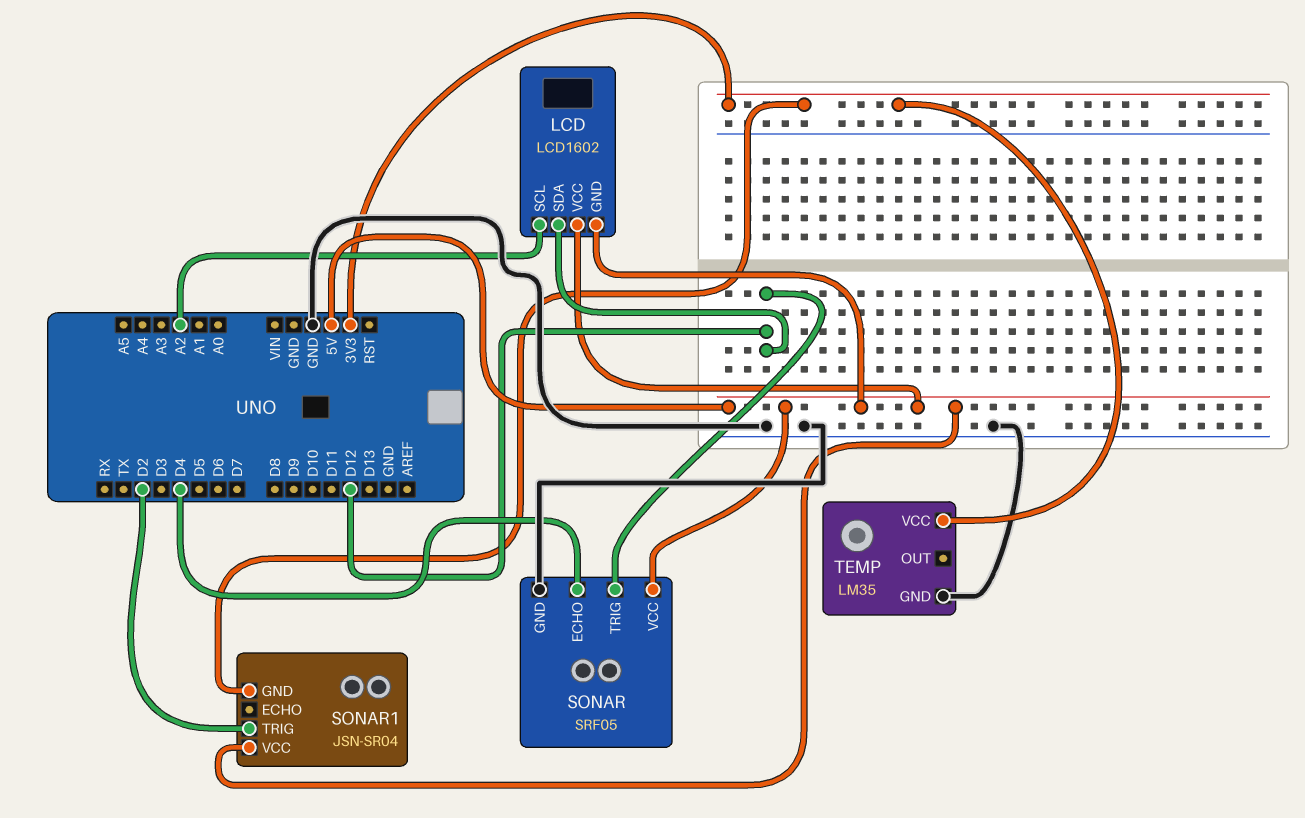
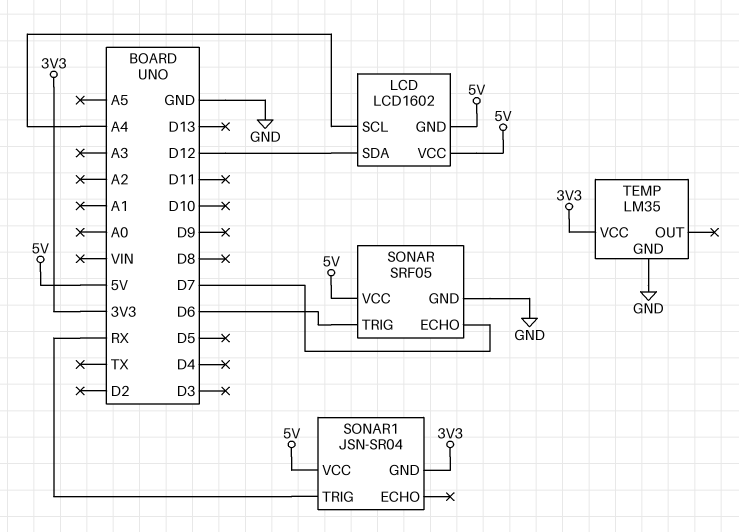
LCD pin SCL: A2 -> A4
SONAR pin ECHO: D4 -> D7
SONAR pin TRIG: D12 -> D6
SONAR1 pin TRIG: D2 -> RX

